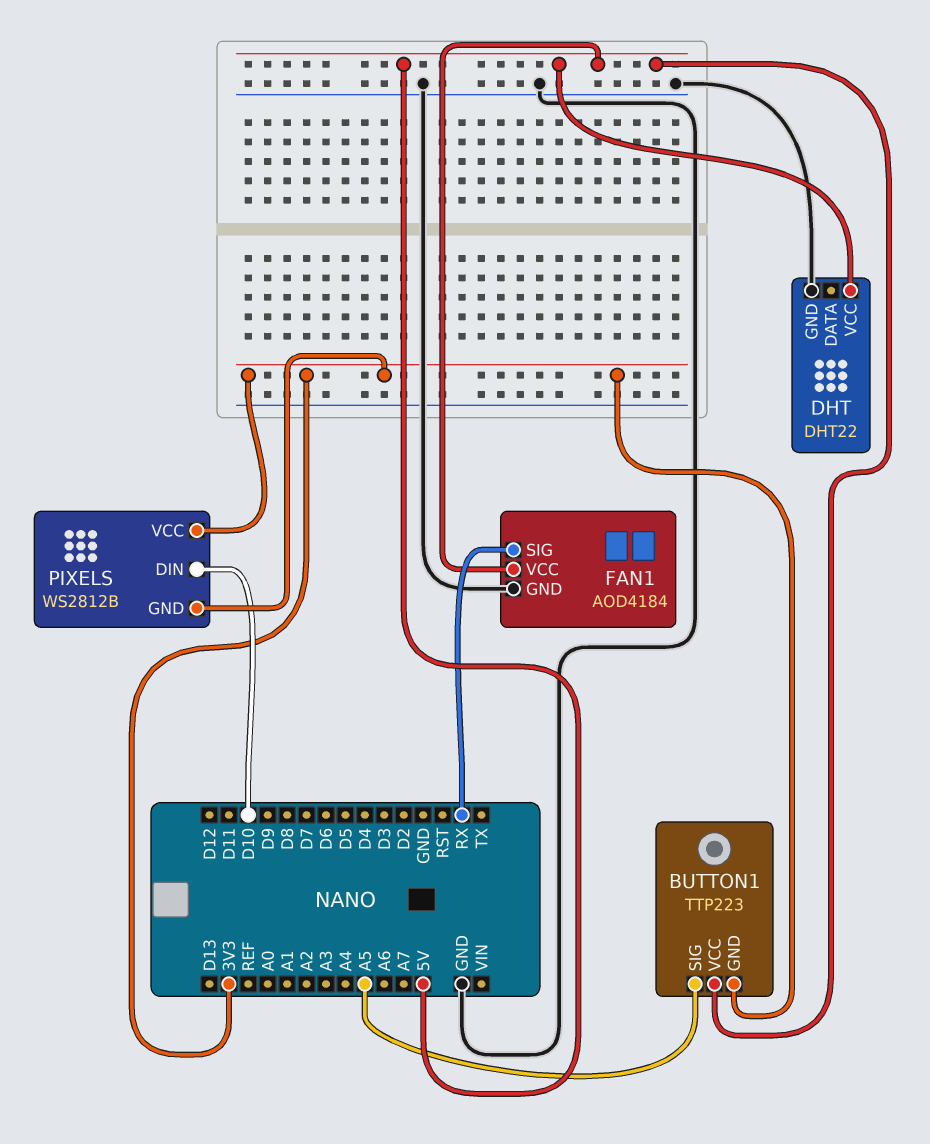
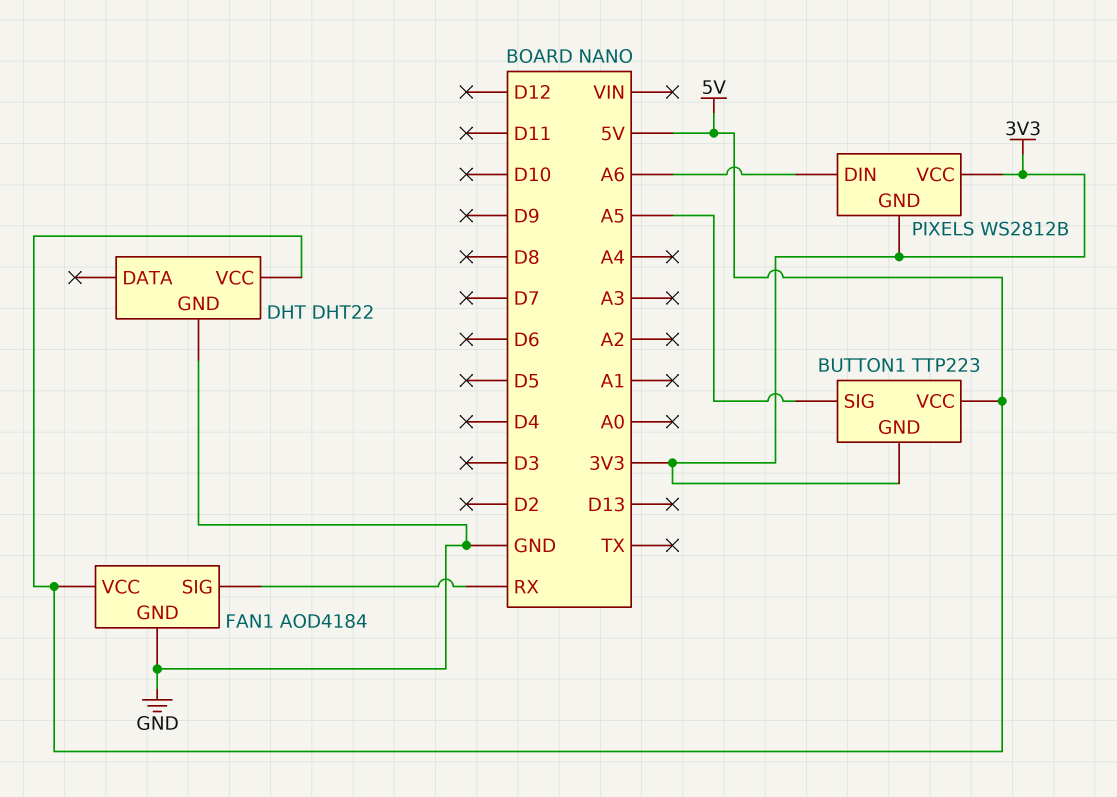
PIXELS pin DIN: D10 -> A6

